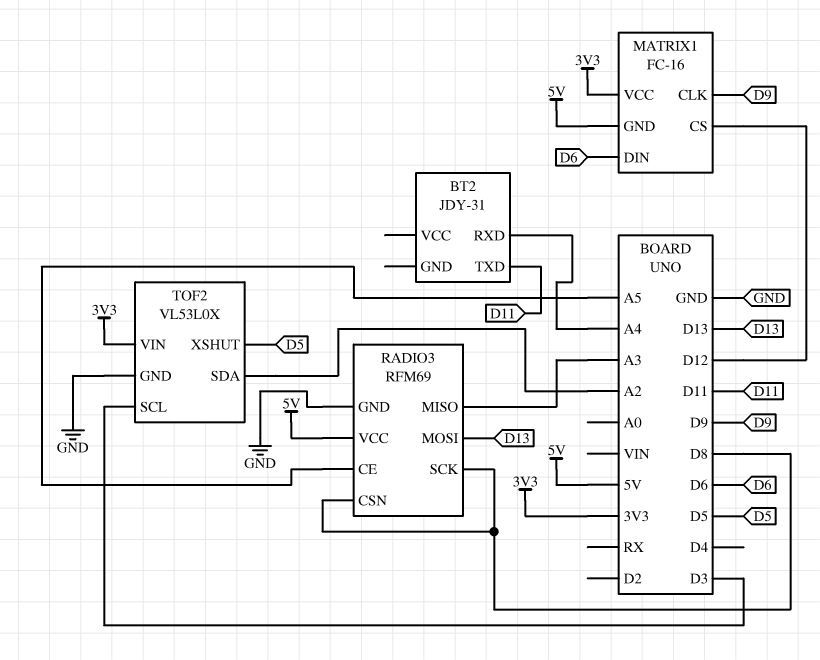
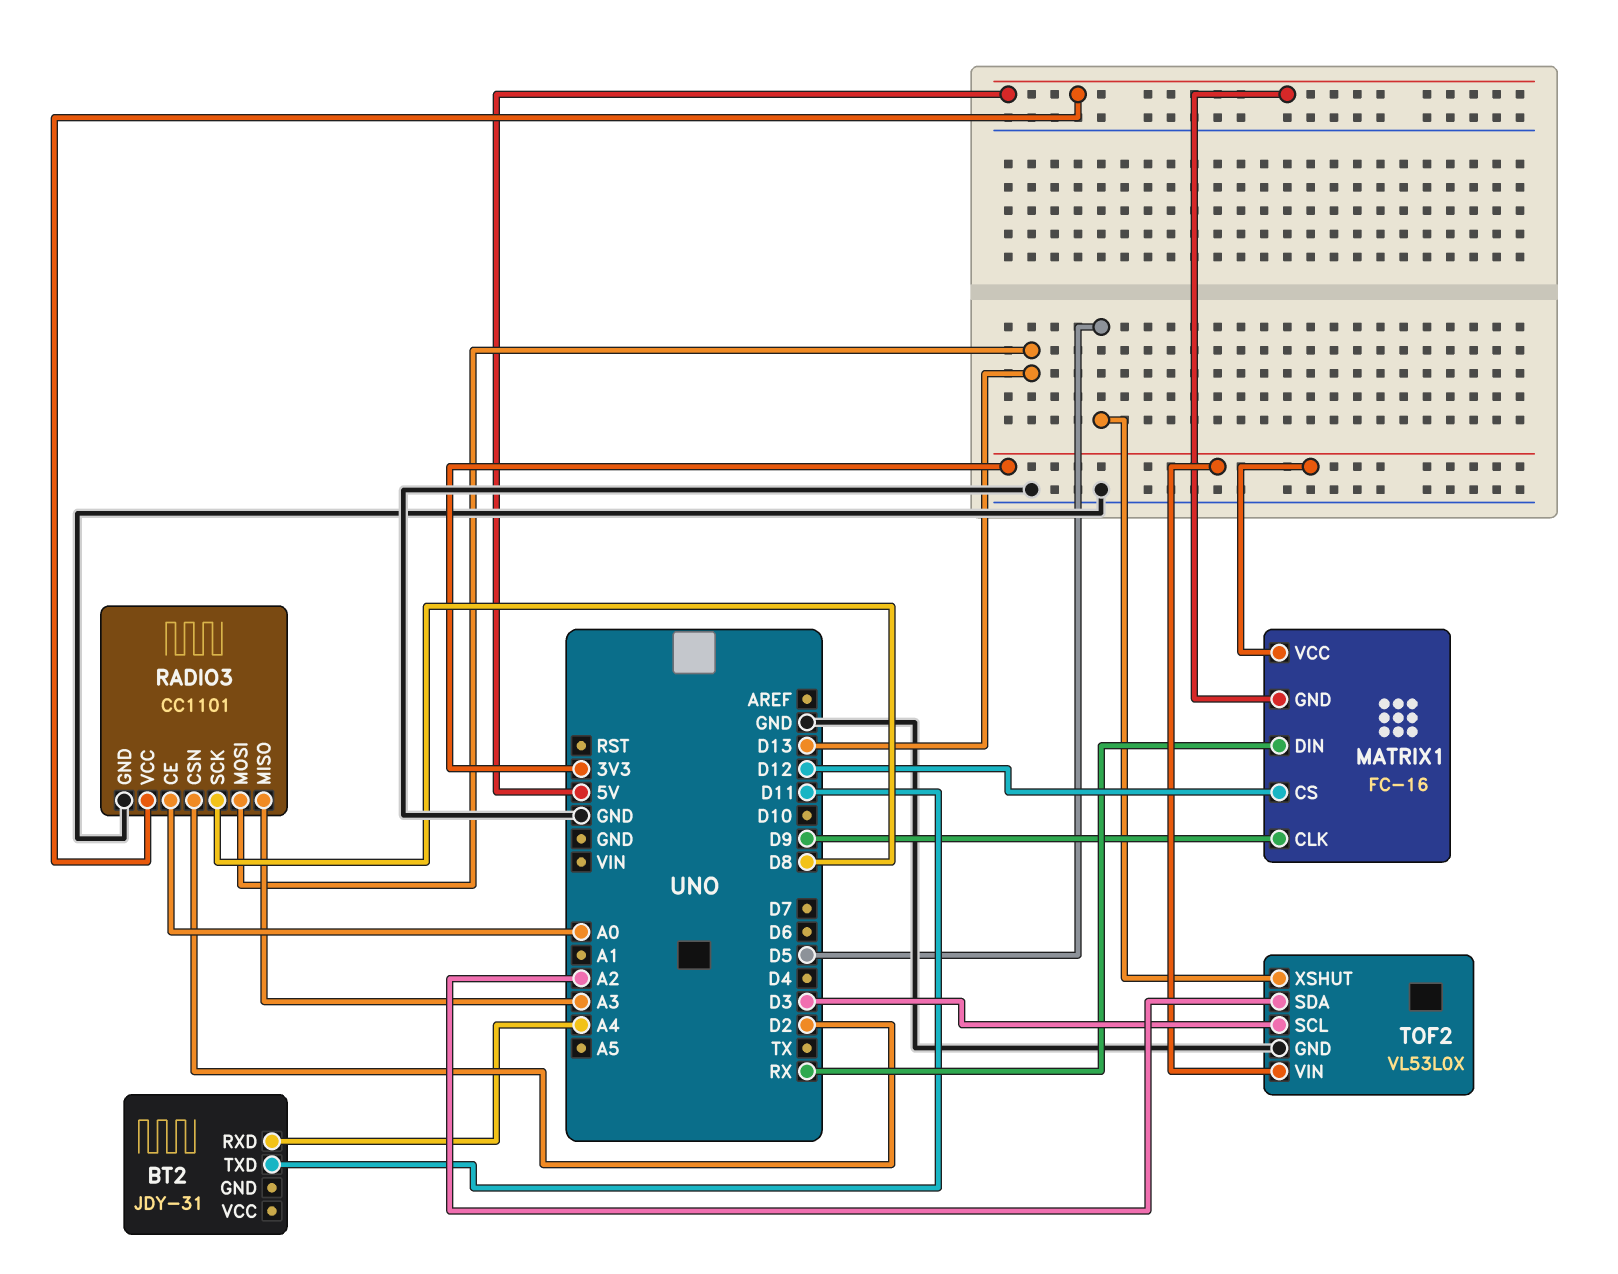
MATRIX1 pin DIN: D6 -> RX
RADIO3: RFM69 -> CC1101
RADIO3 pin CE: A5 -> A0
RADIO3 pin CSN: D8 -> D2

